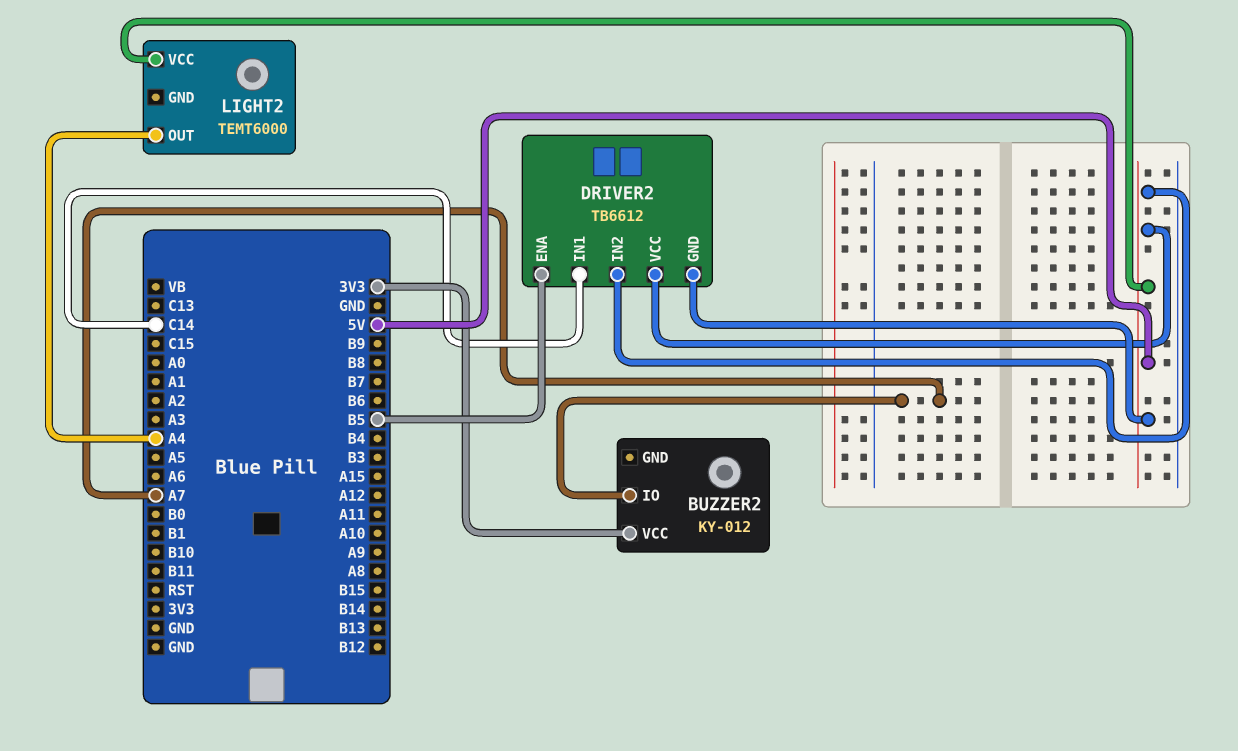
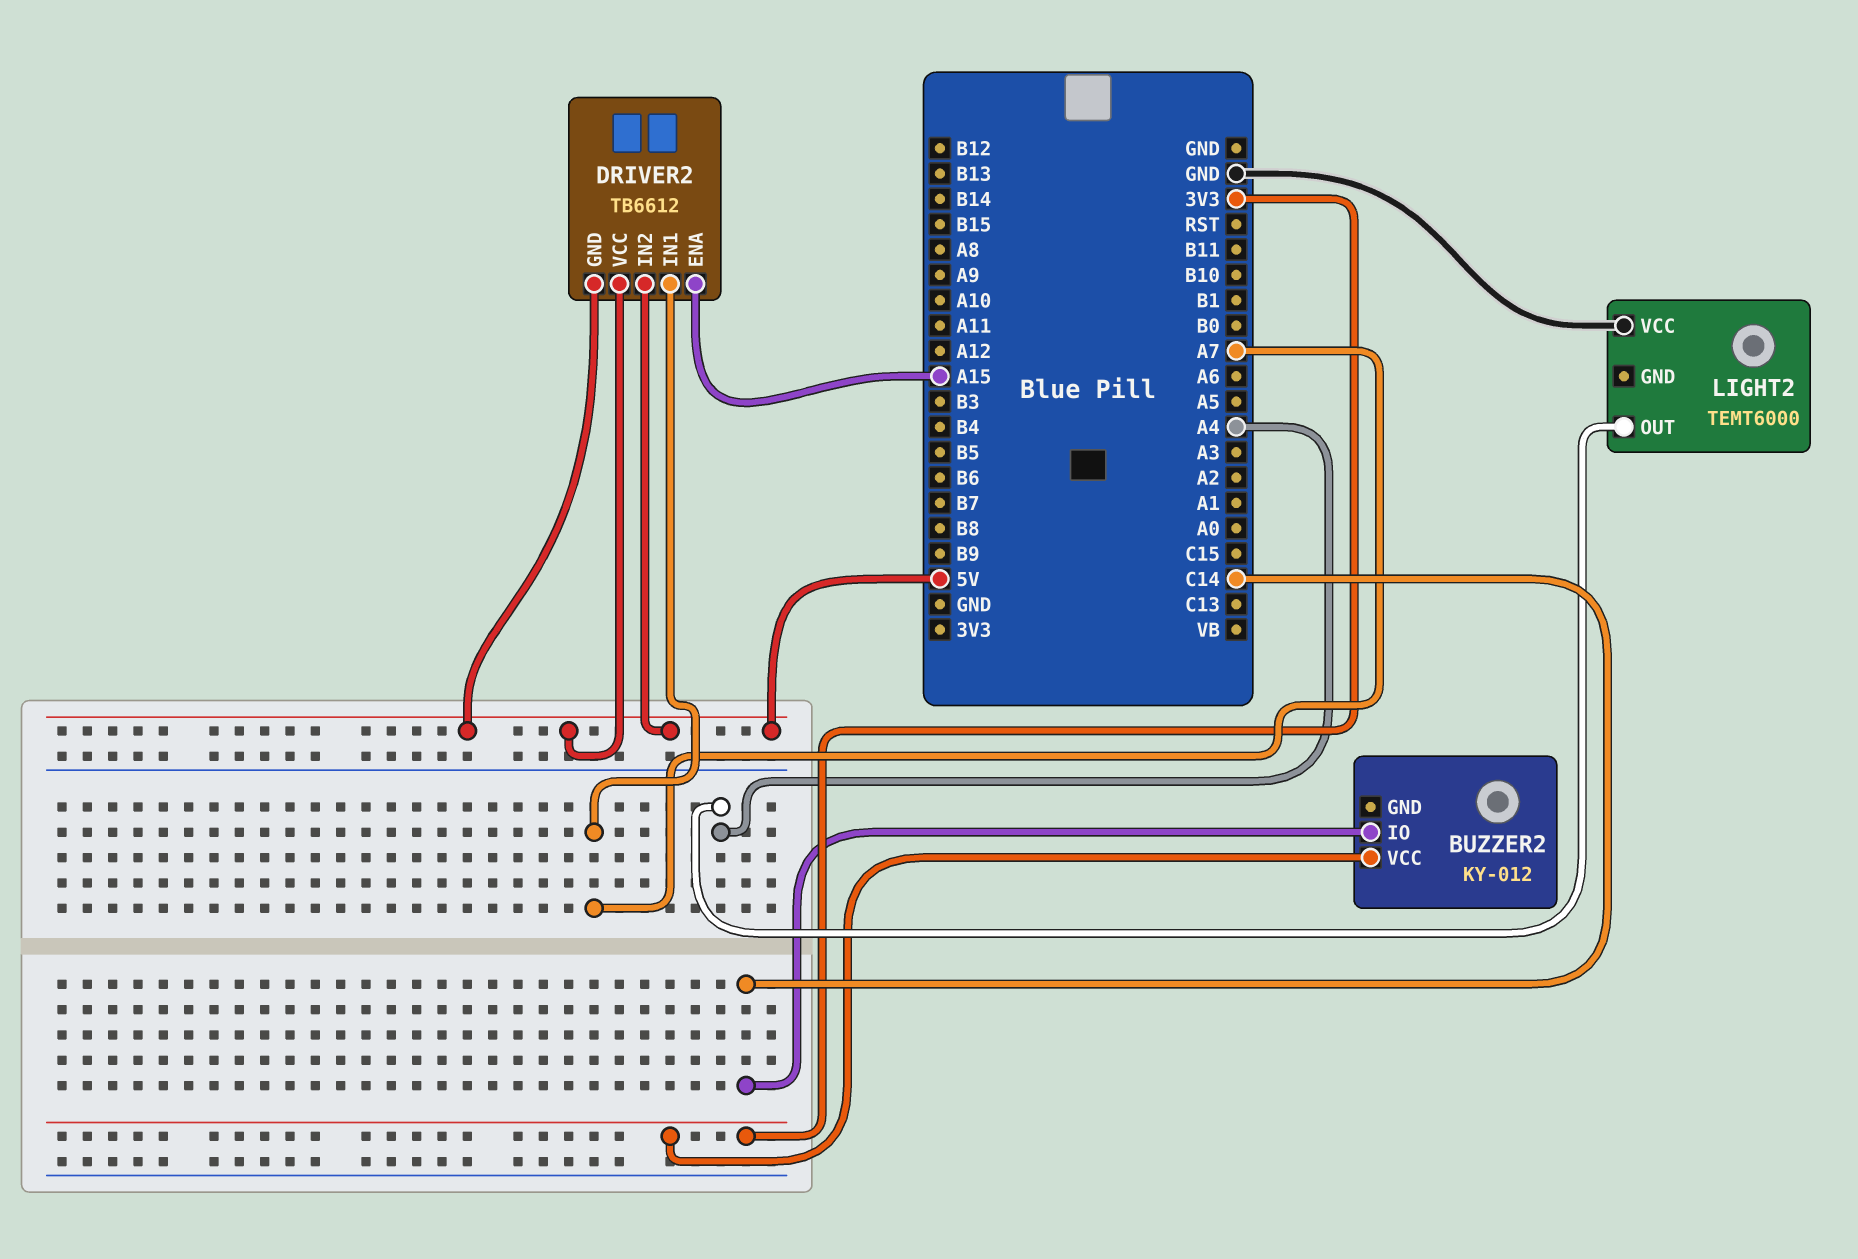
BUZZER2 pin IO: A7 -> C14
DRIVER2 pin ENA: B5 -> A15
DRIVER2 pin IN1: C14 -> A7
LIGHT2 pin VCC: 5V -> GND

